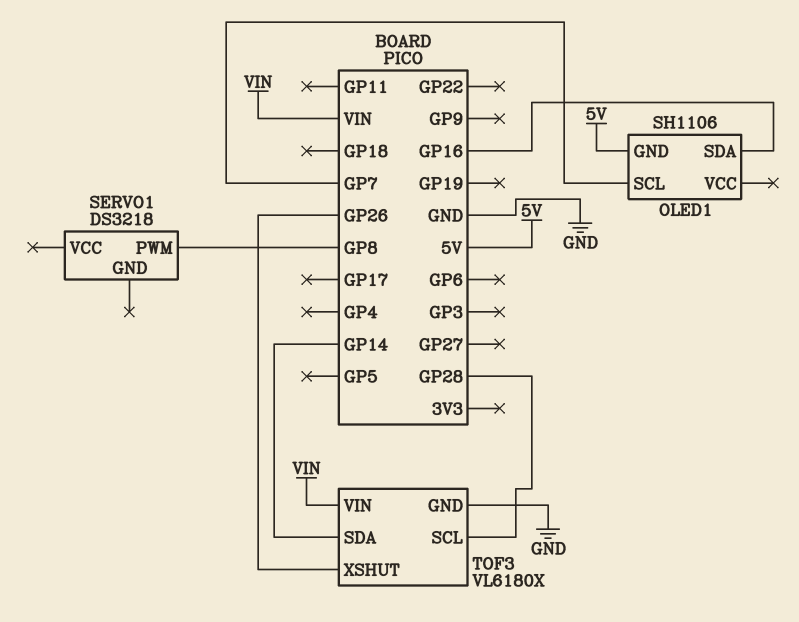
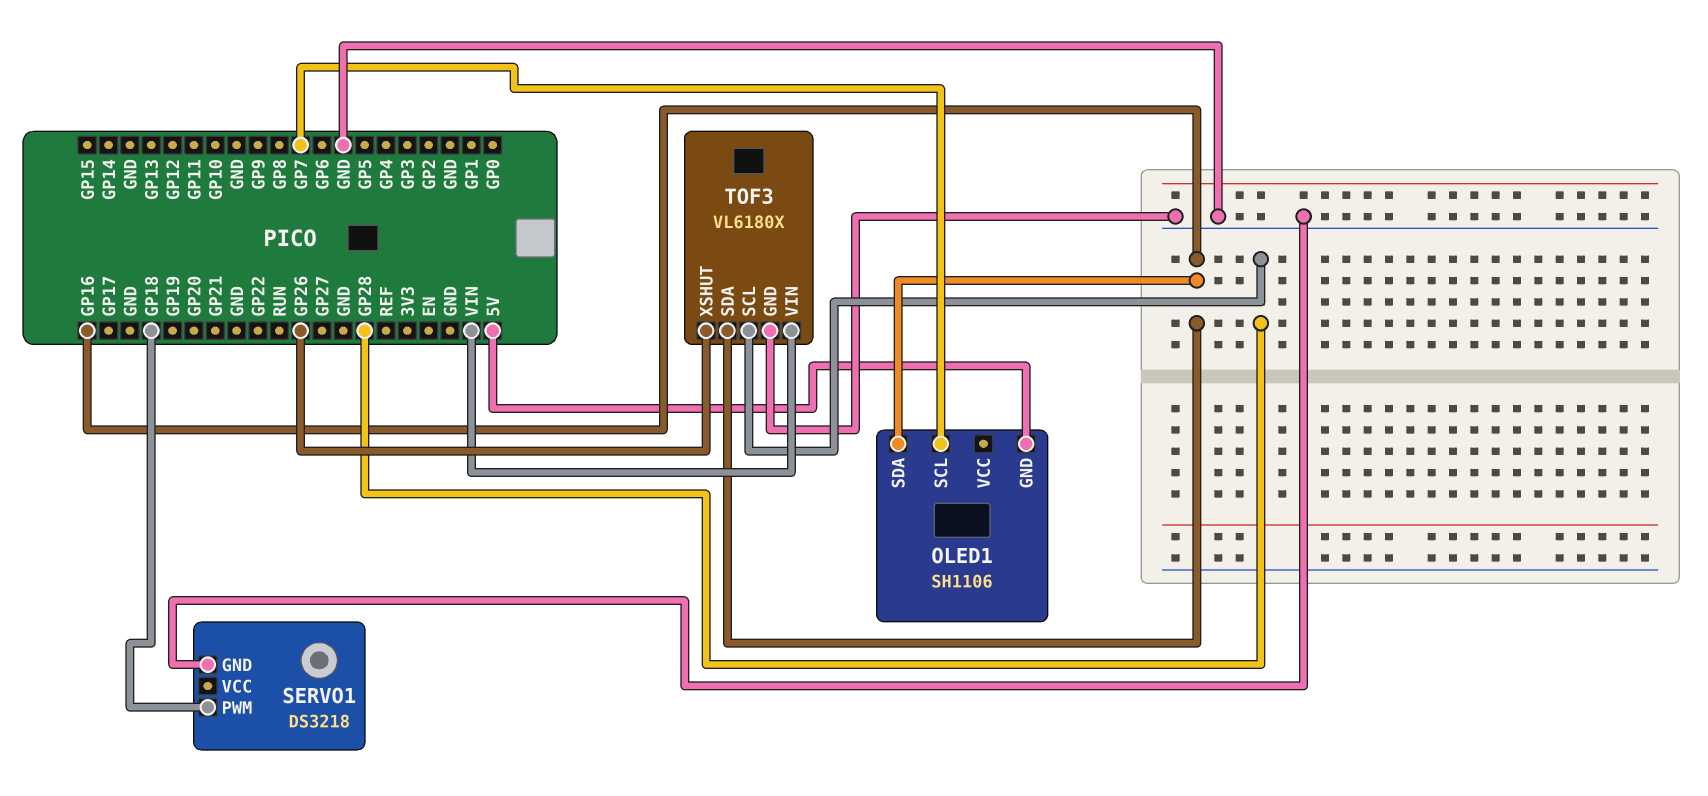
SERVO1 pin GND: none -> GND
SERVO1 pin PWM: GP8 -> GP18
TOF3 pin SDA: GP14 -> GP16

